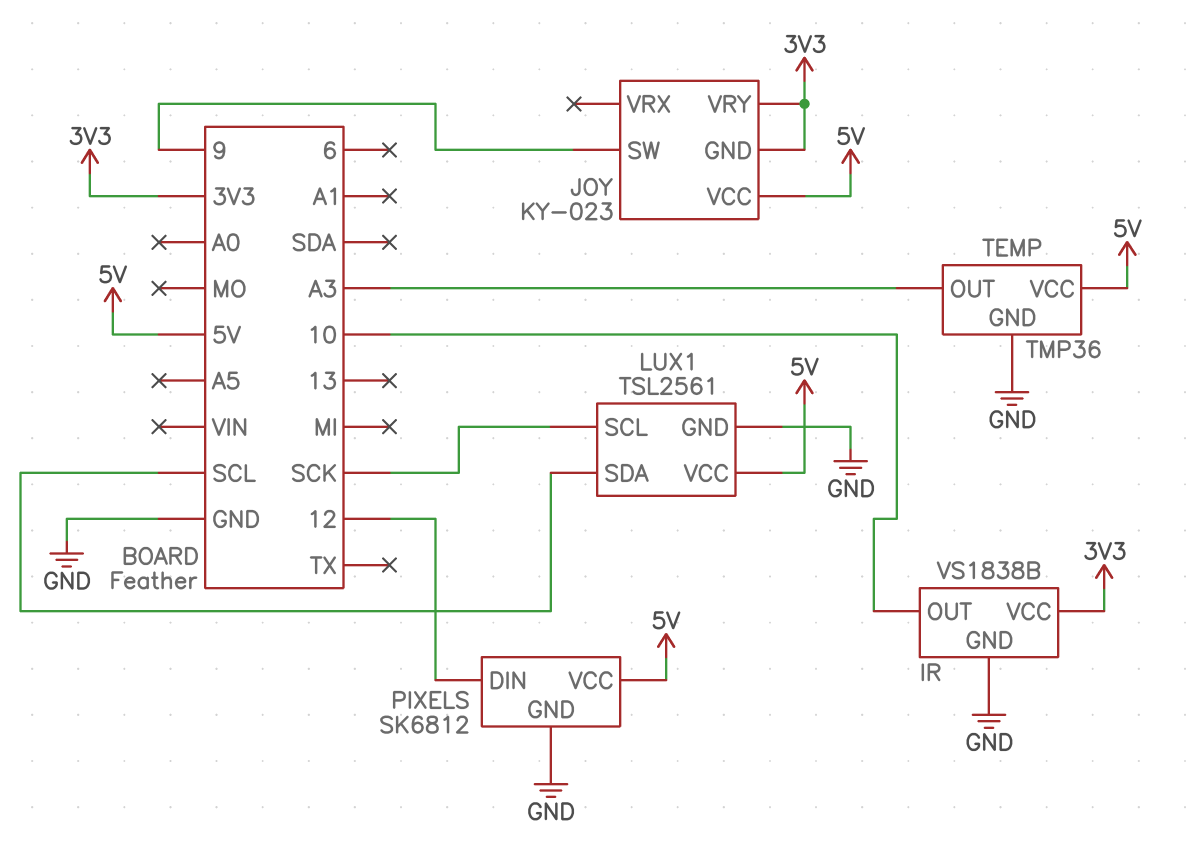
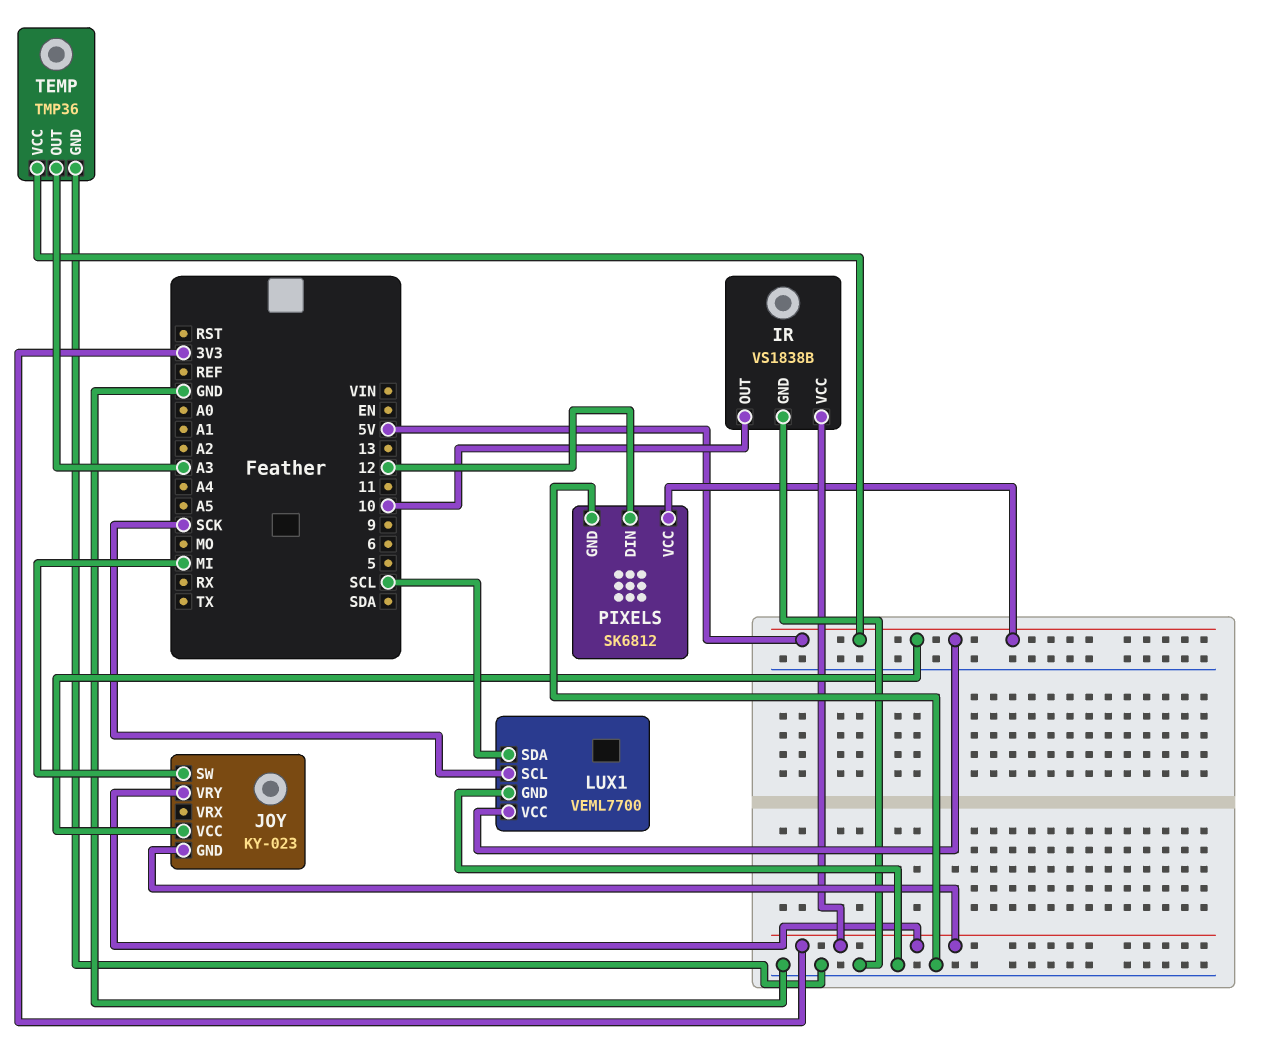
JOY pin SW: 9 -> MI
LUX1: TSL2561 -> VEML7700

